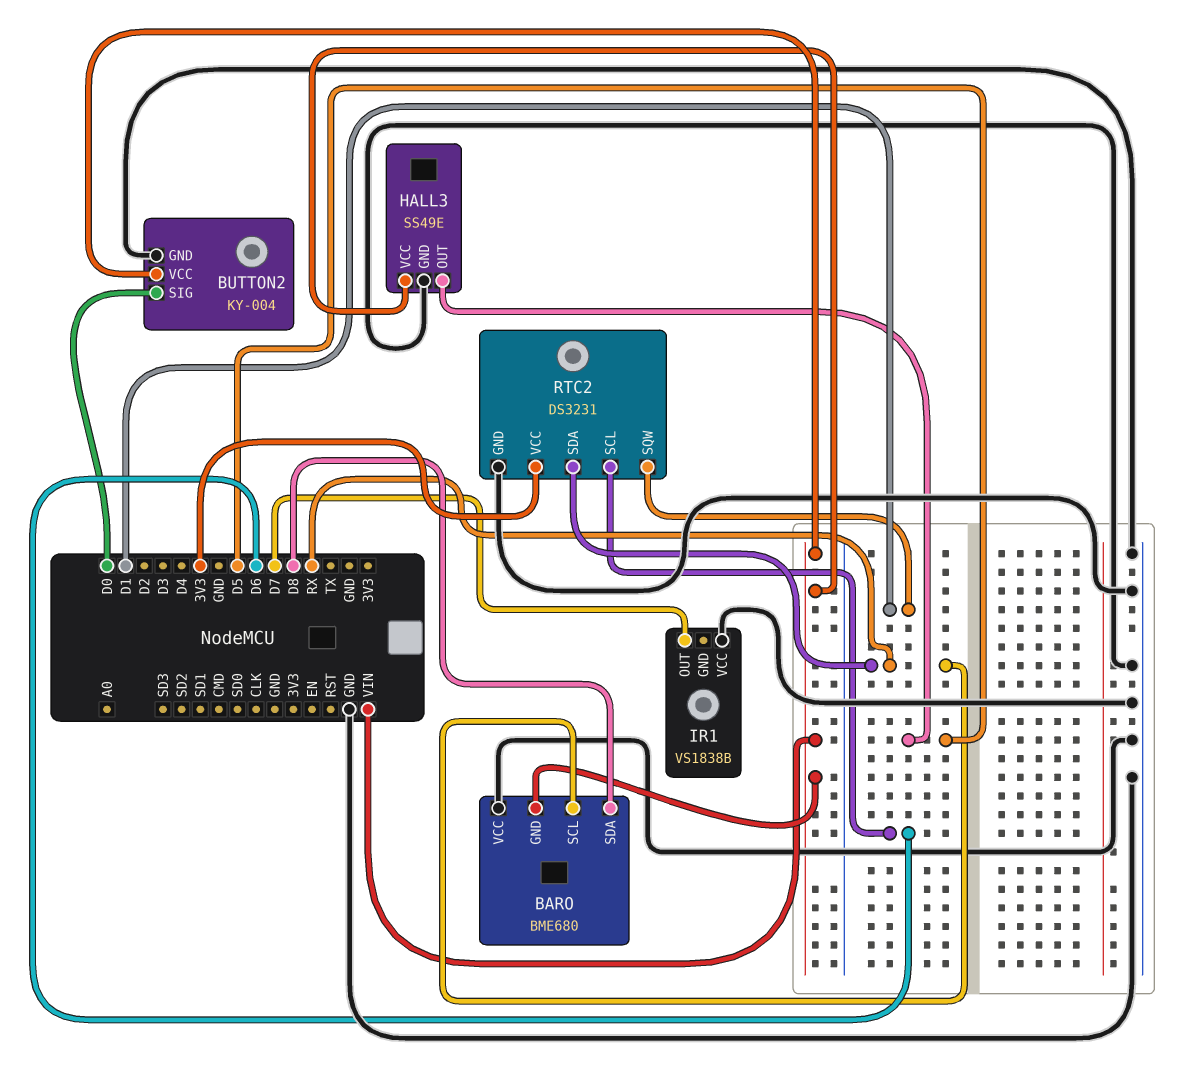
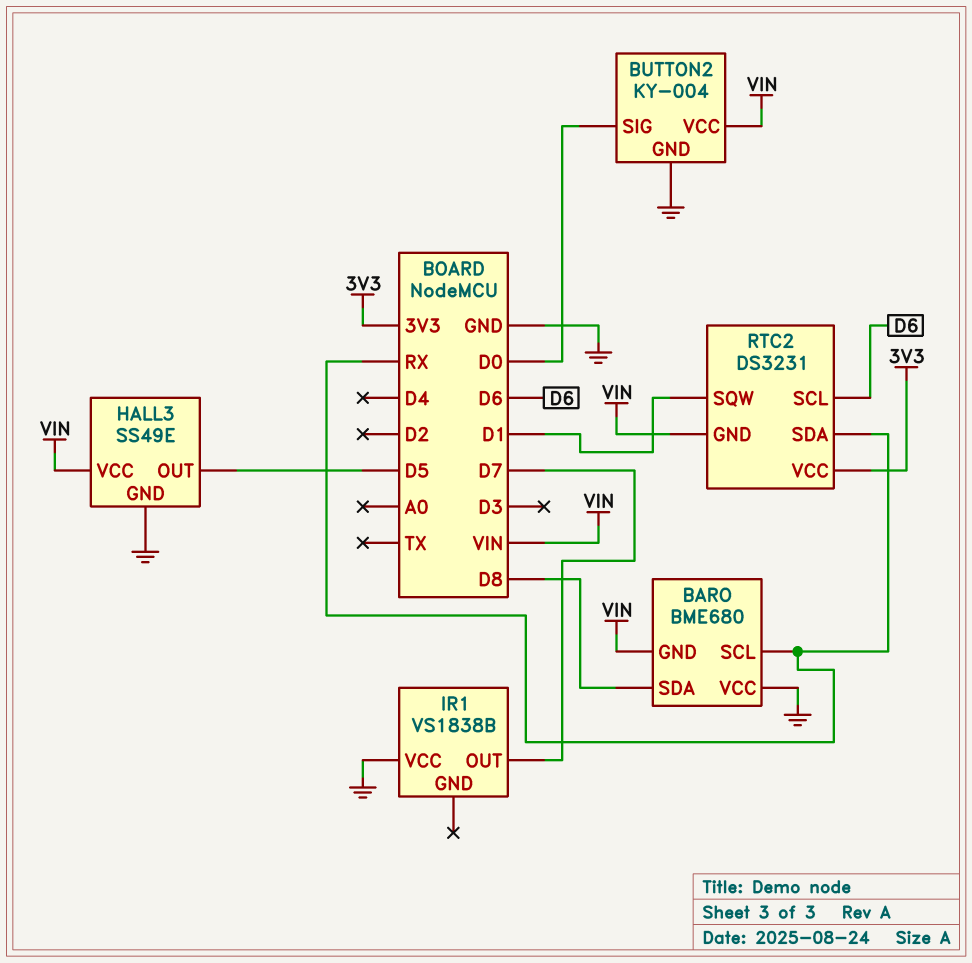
RTC2 pin GND: GND -> VIN

